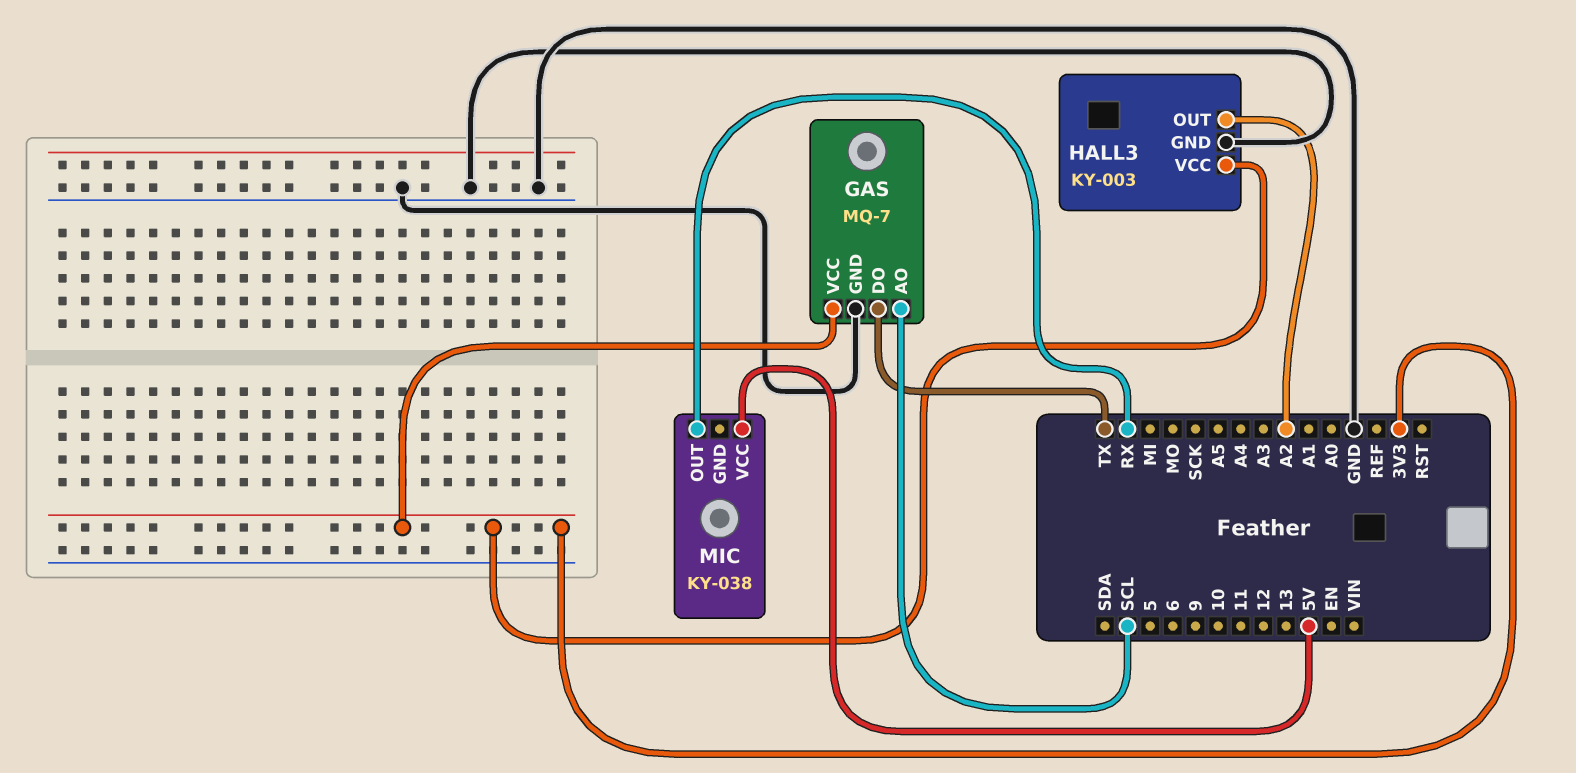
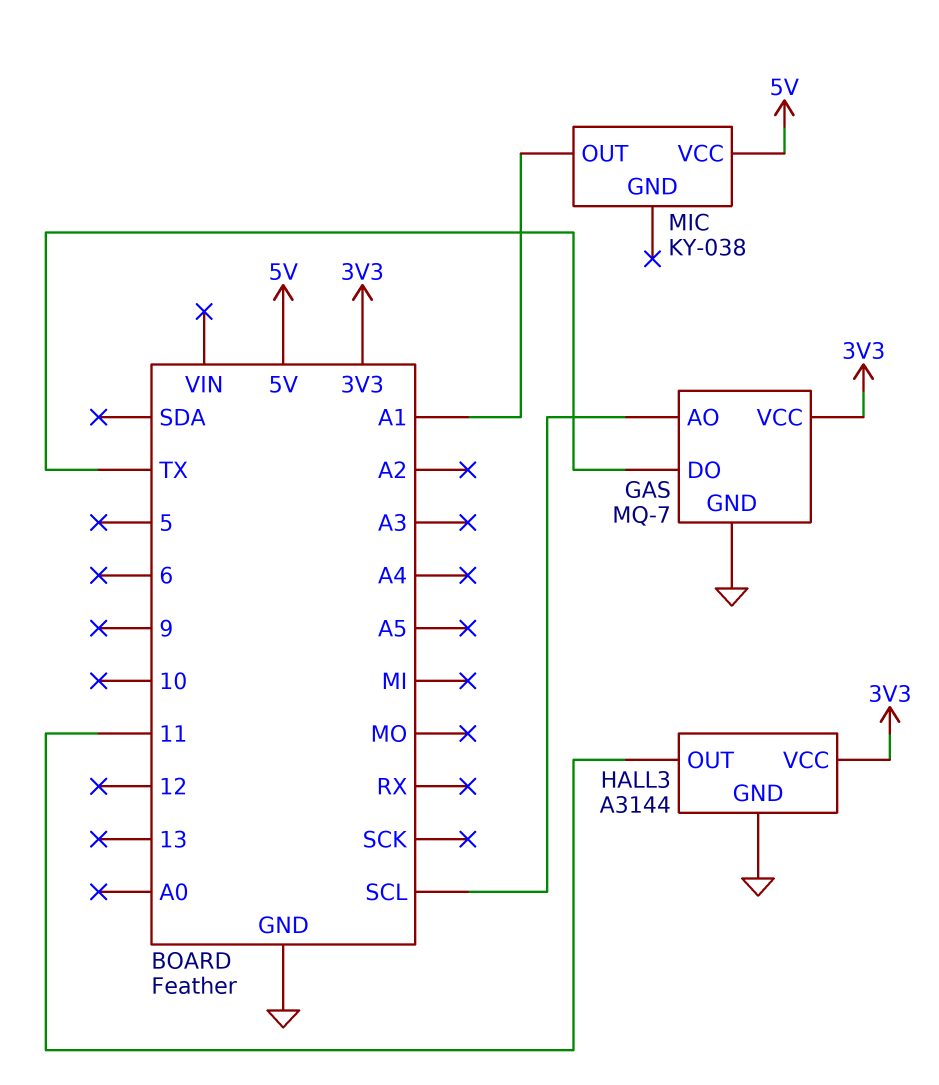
HALL3: KY-003 -> A3144
HALL3 pin OUT: A2 -> 11
MIC pin OUT: RX -> A1

